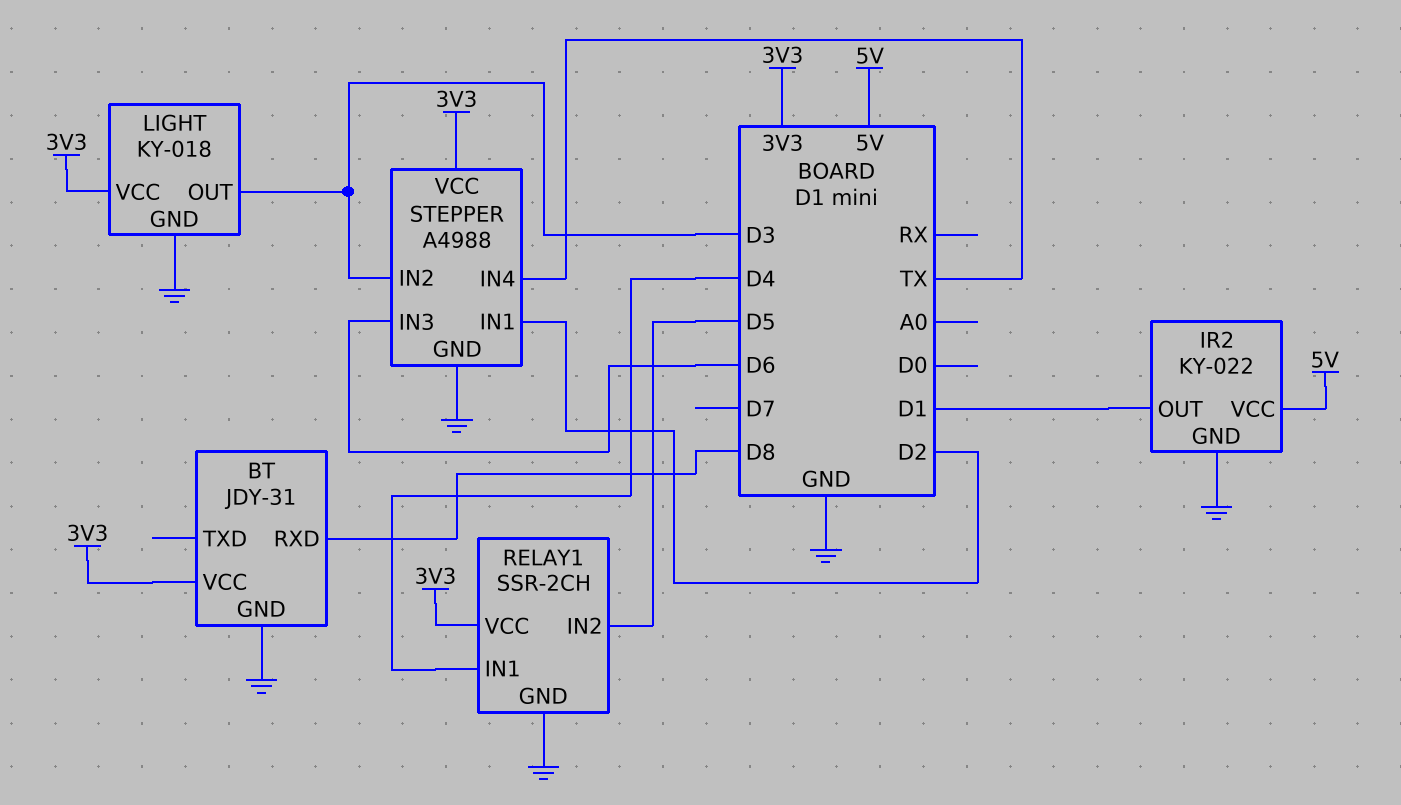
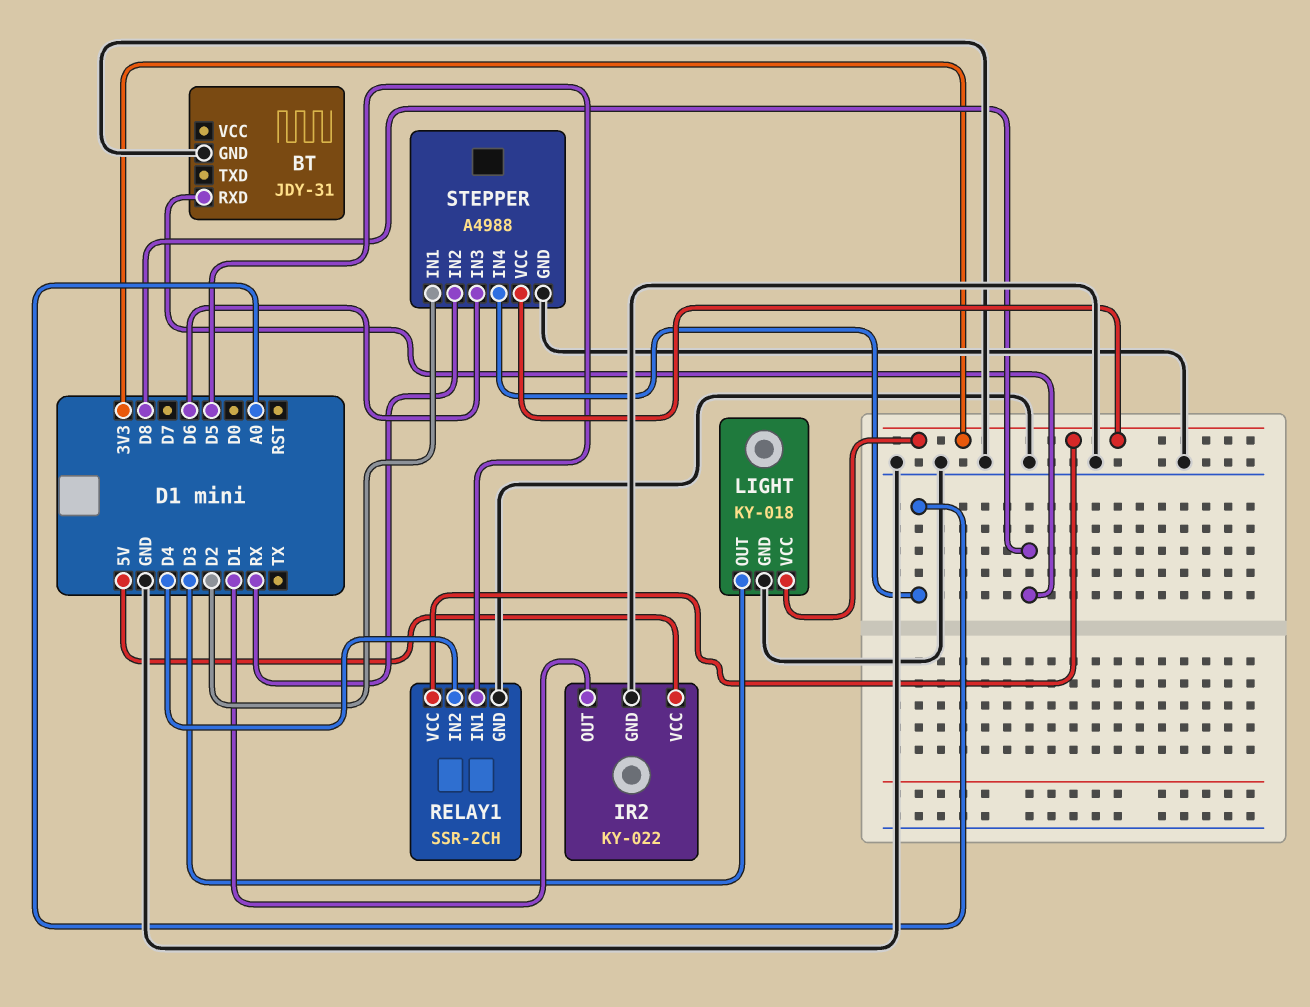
BT pin VCC: 3V3 -> none
RELAY1 pin IN1: D4 -> D5
RELAY1 pin IN2: D5 -> D4
STEPPER pin IN2: D3 -> RX
STEPPER pin IN4: TX -> A0

